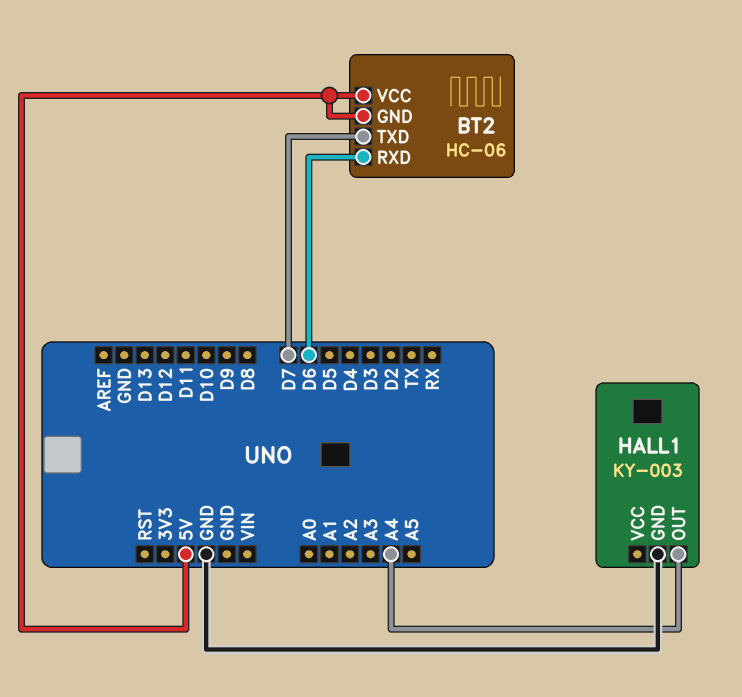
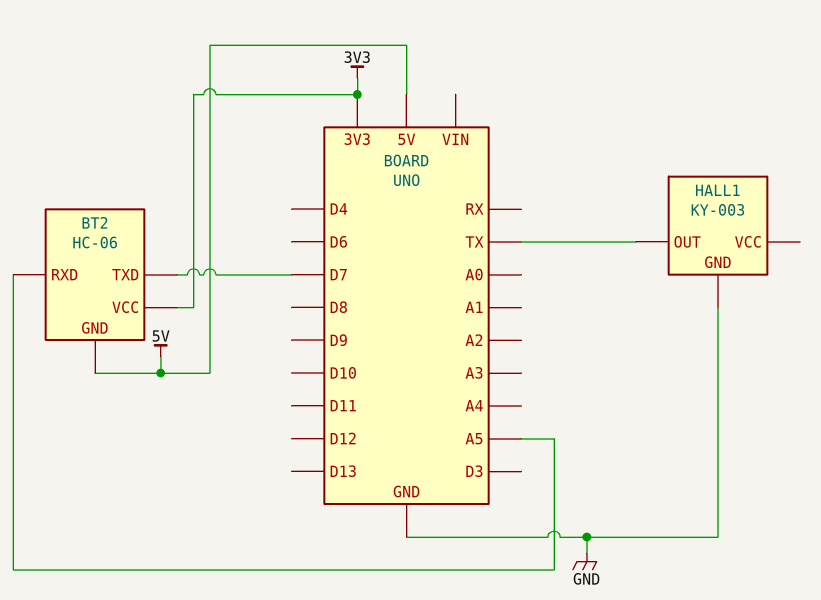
BT2 pin RXD: D6 -> A5
BT2 pin VCC: 5V -> 3V3
HALL1 pin OUT: A4 -> TX

